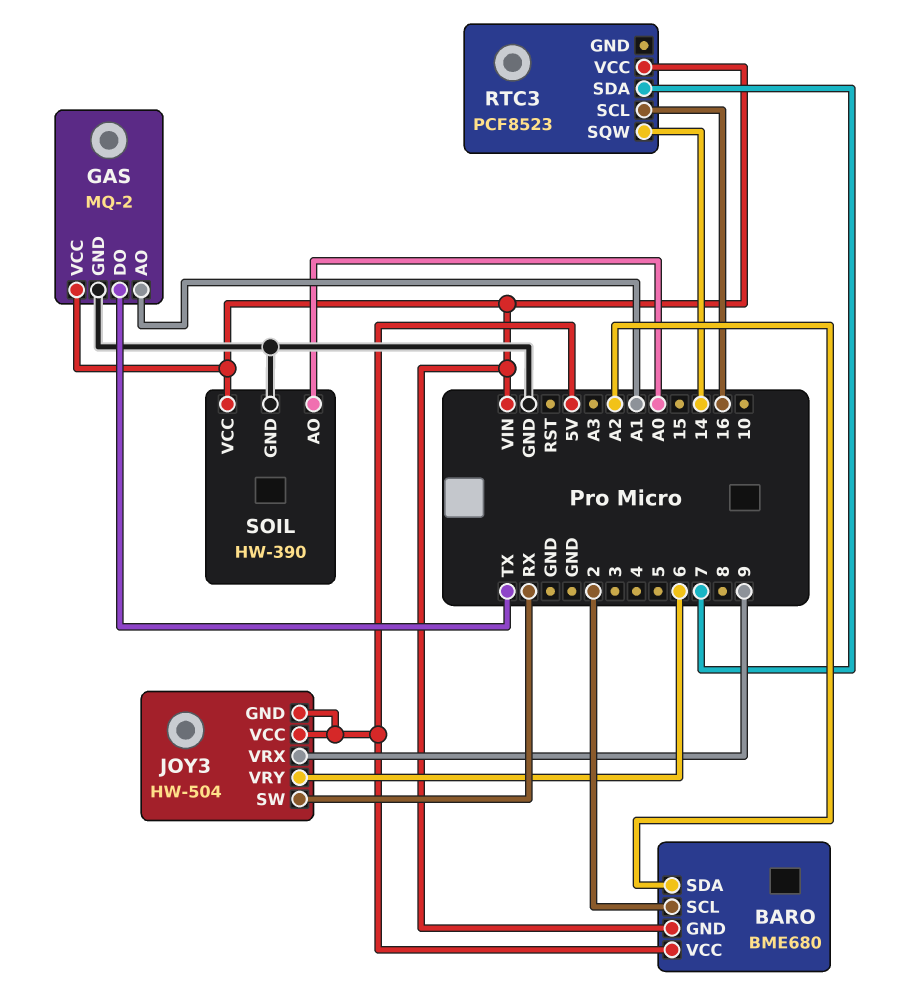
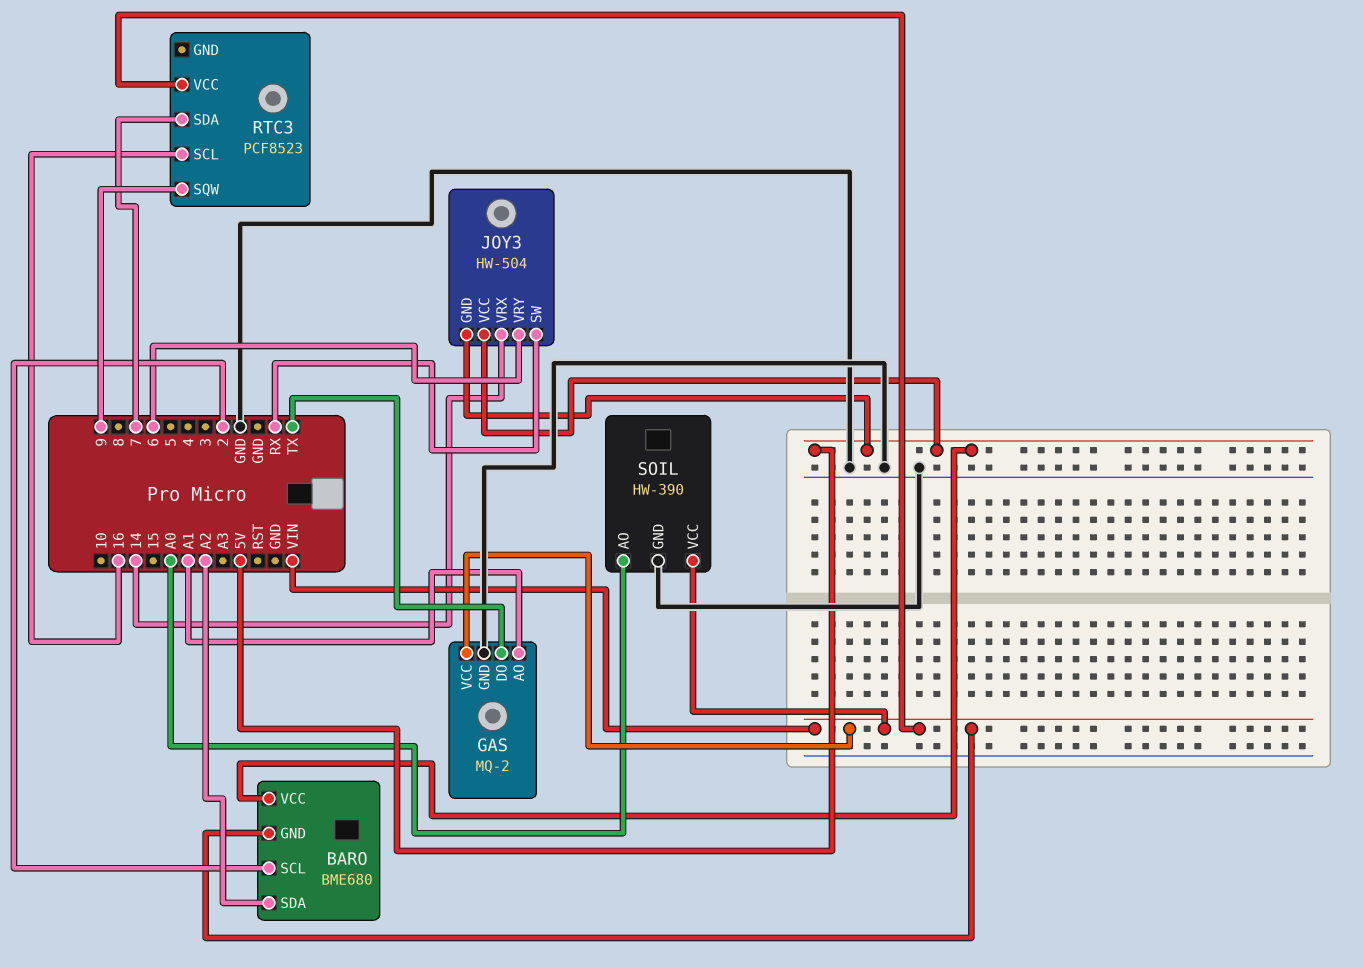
JOY3 pin VRX: 9 -> 14
RTC3 pin SQW: 14 -> 9

